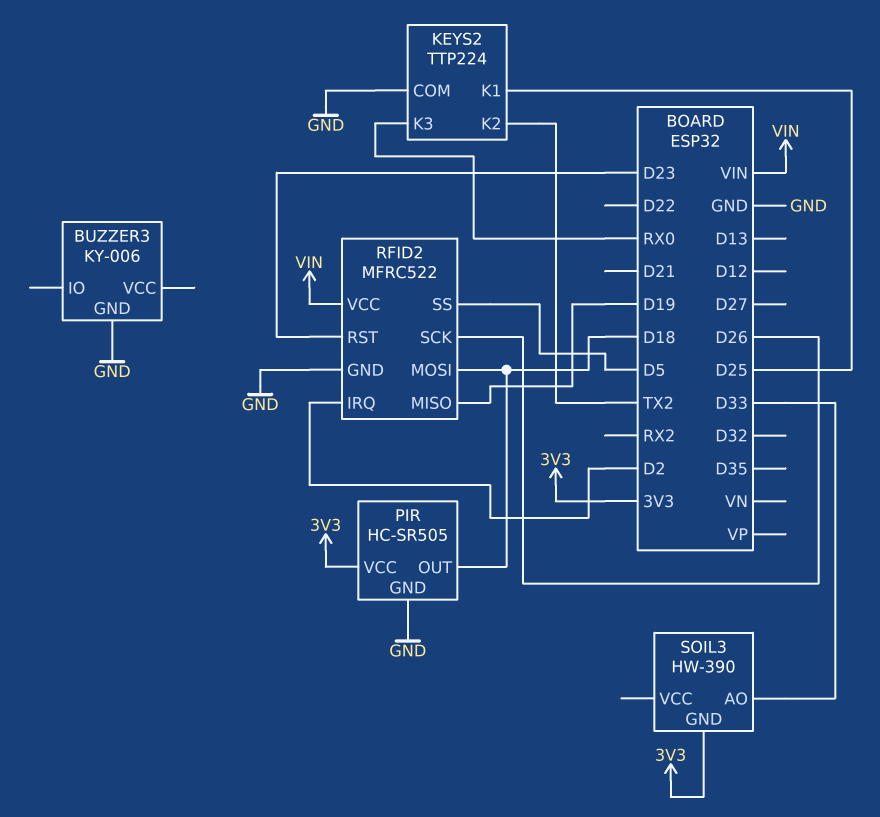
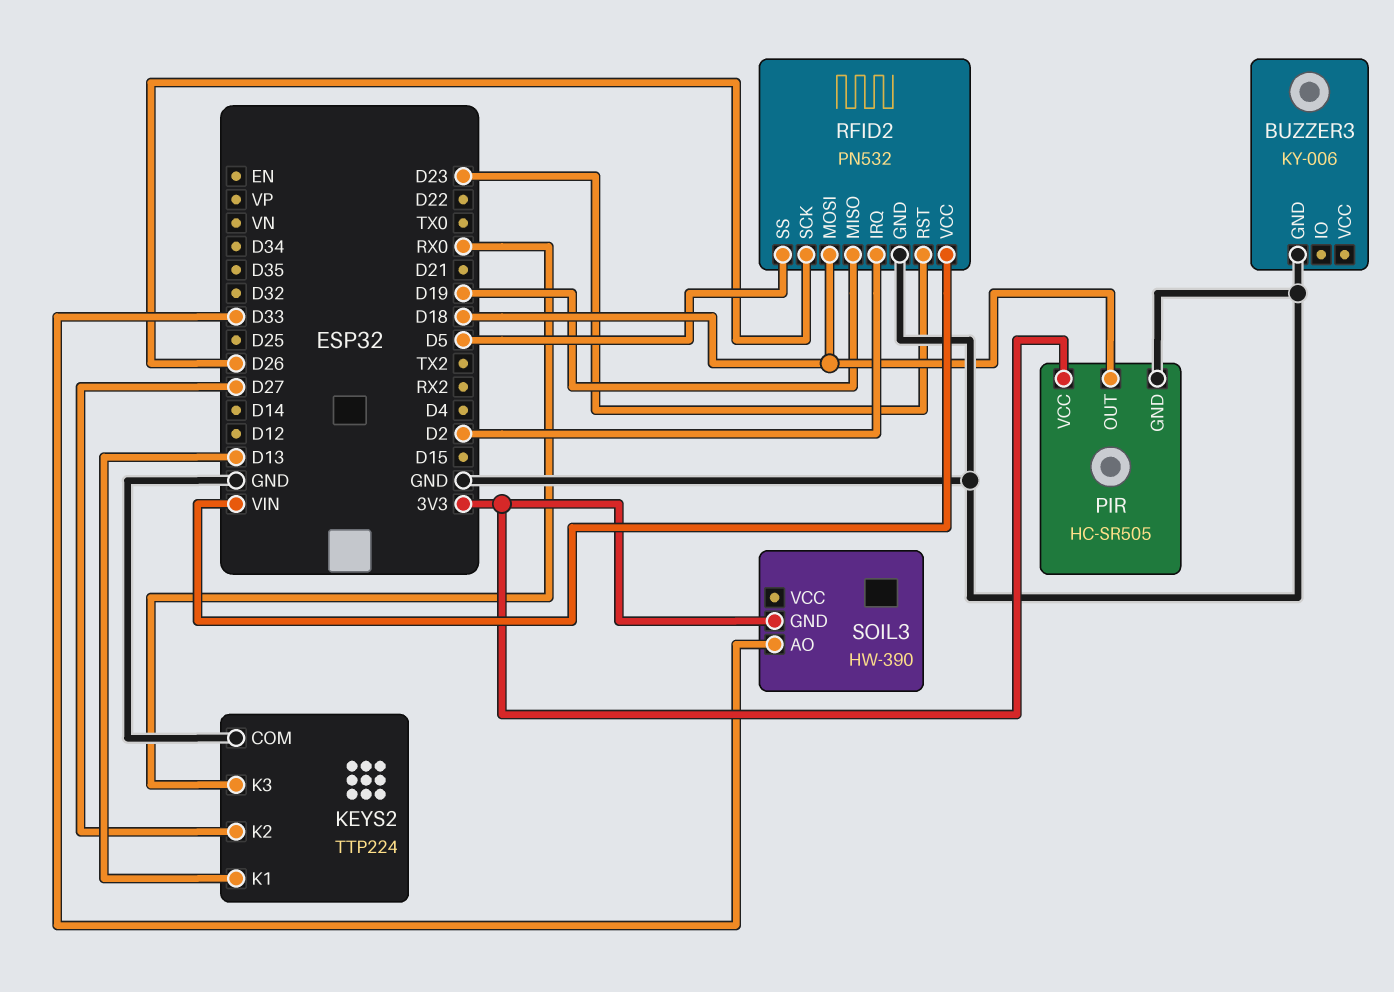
KEYS2 pin K1: D25 -> D13
KEYS2 pin K2: TX2 -> D27
RFID2: MFRC522 -> PN532

